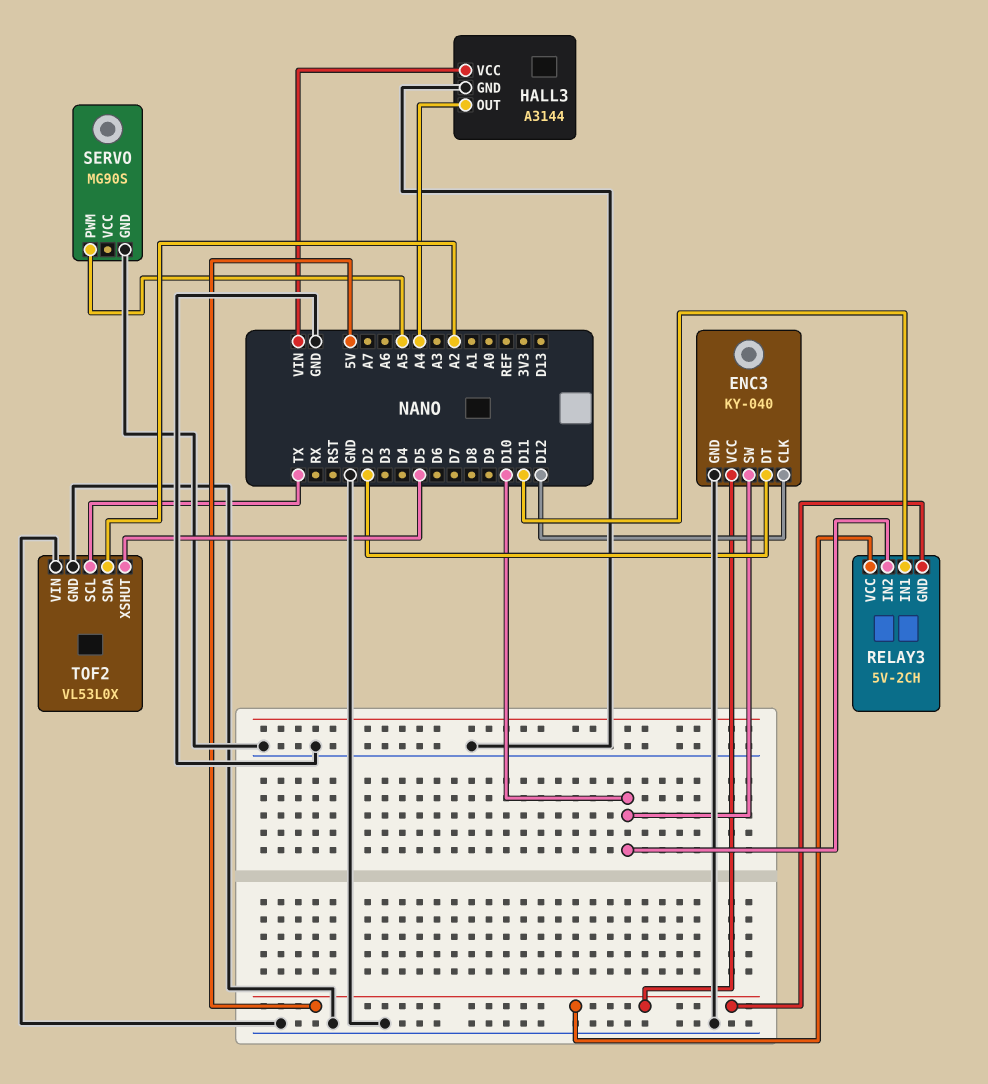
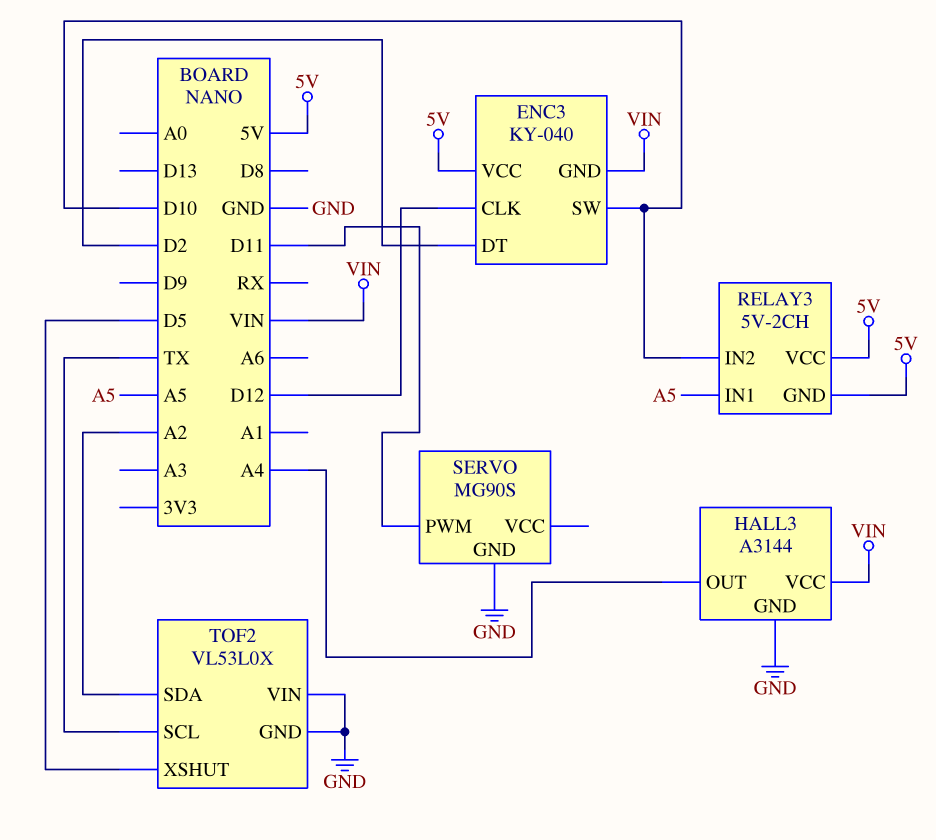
ENC3 pin GND: GND -> VIN
RELAY3 pin IN1: D11 -> A5
SERVO pin PWM: A5 -> D11

